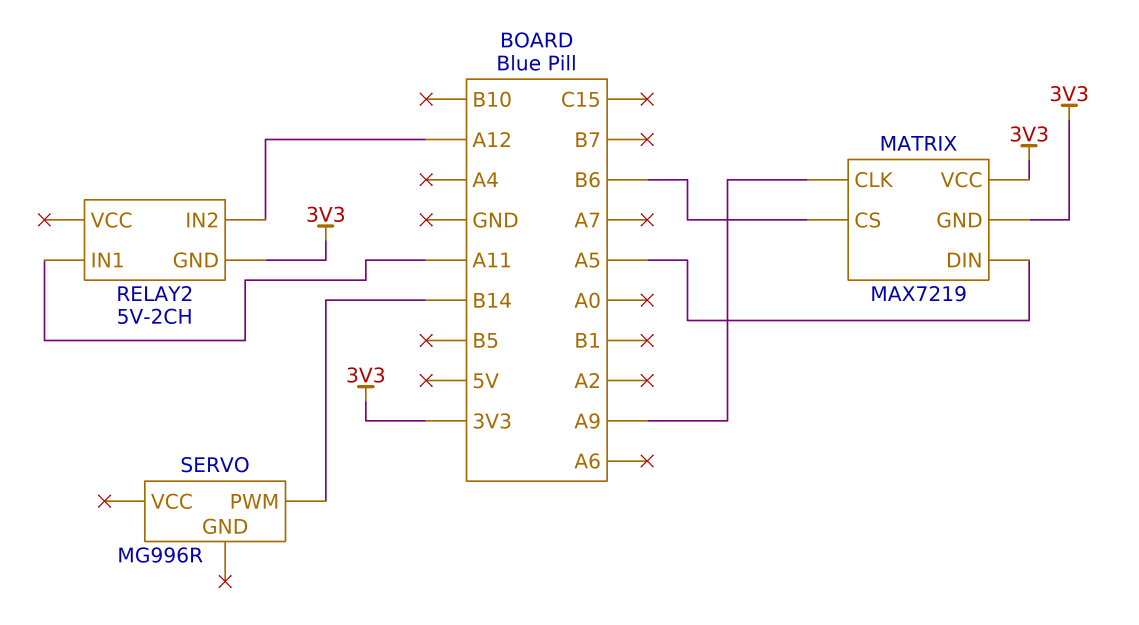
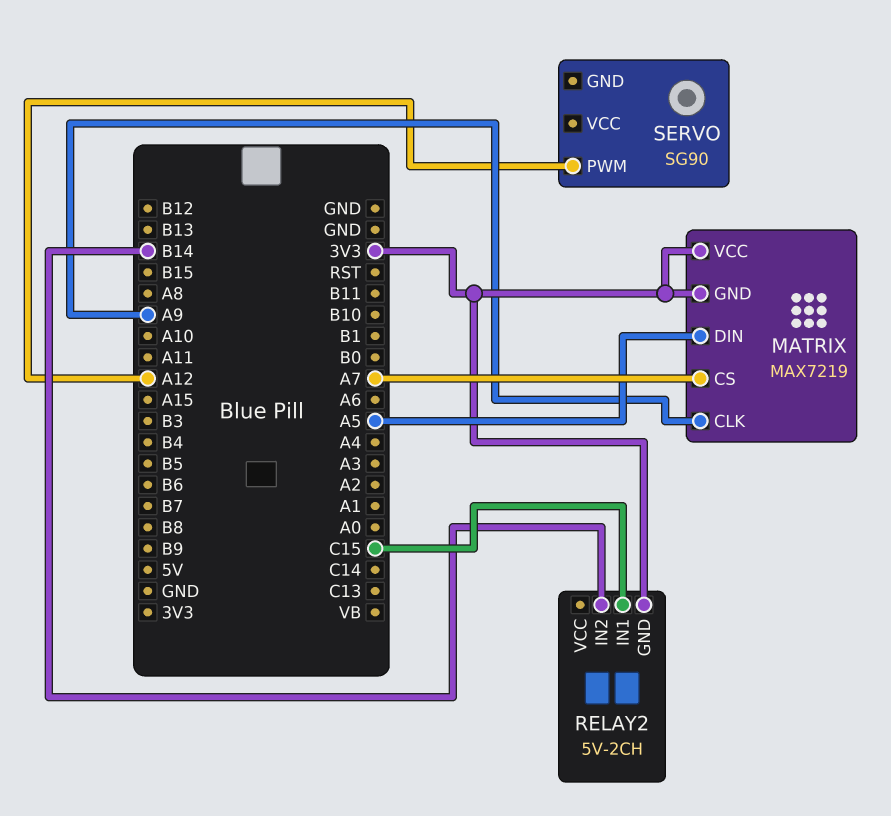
MATRIX pin CS: B6 -> A7
RELAY2 pin IN1: A11 -> C15
RELAY2 pin IN2: A12 -> B14
SERVO: MG996R -> SG90
SERVO pin PWM: B14 -> A12

